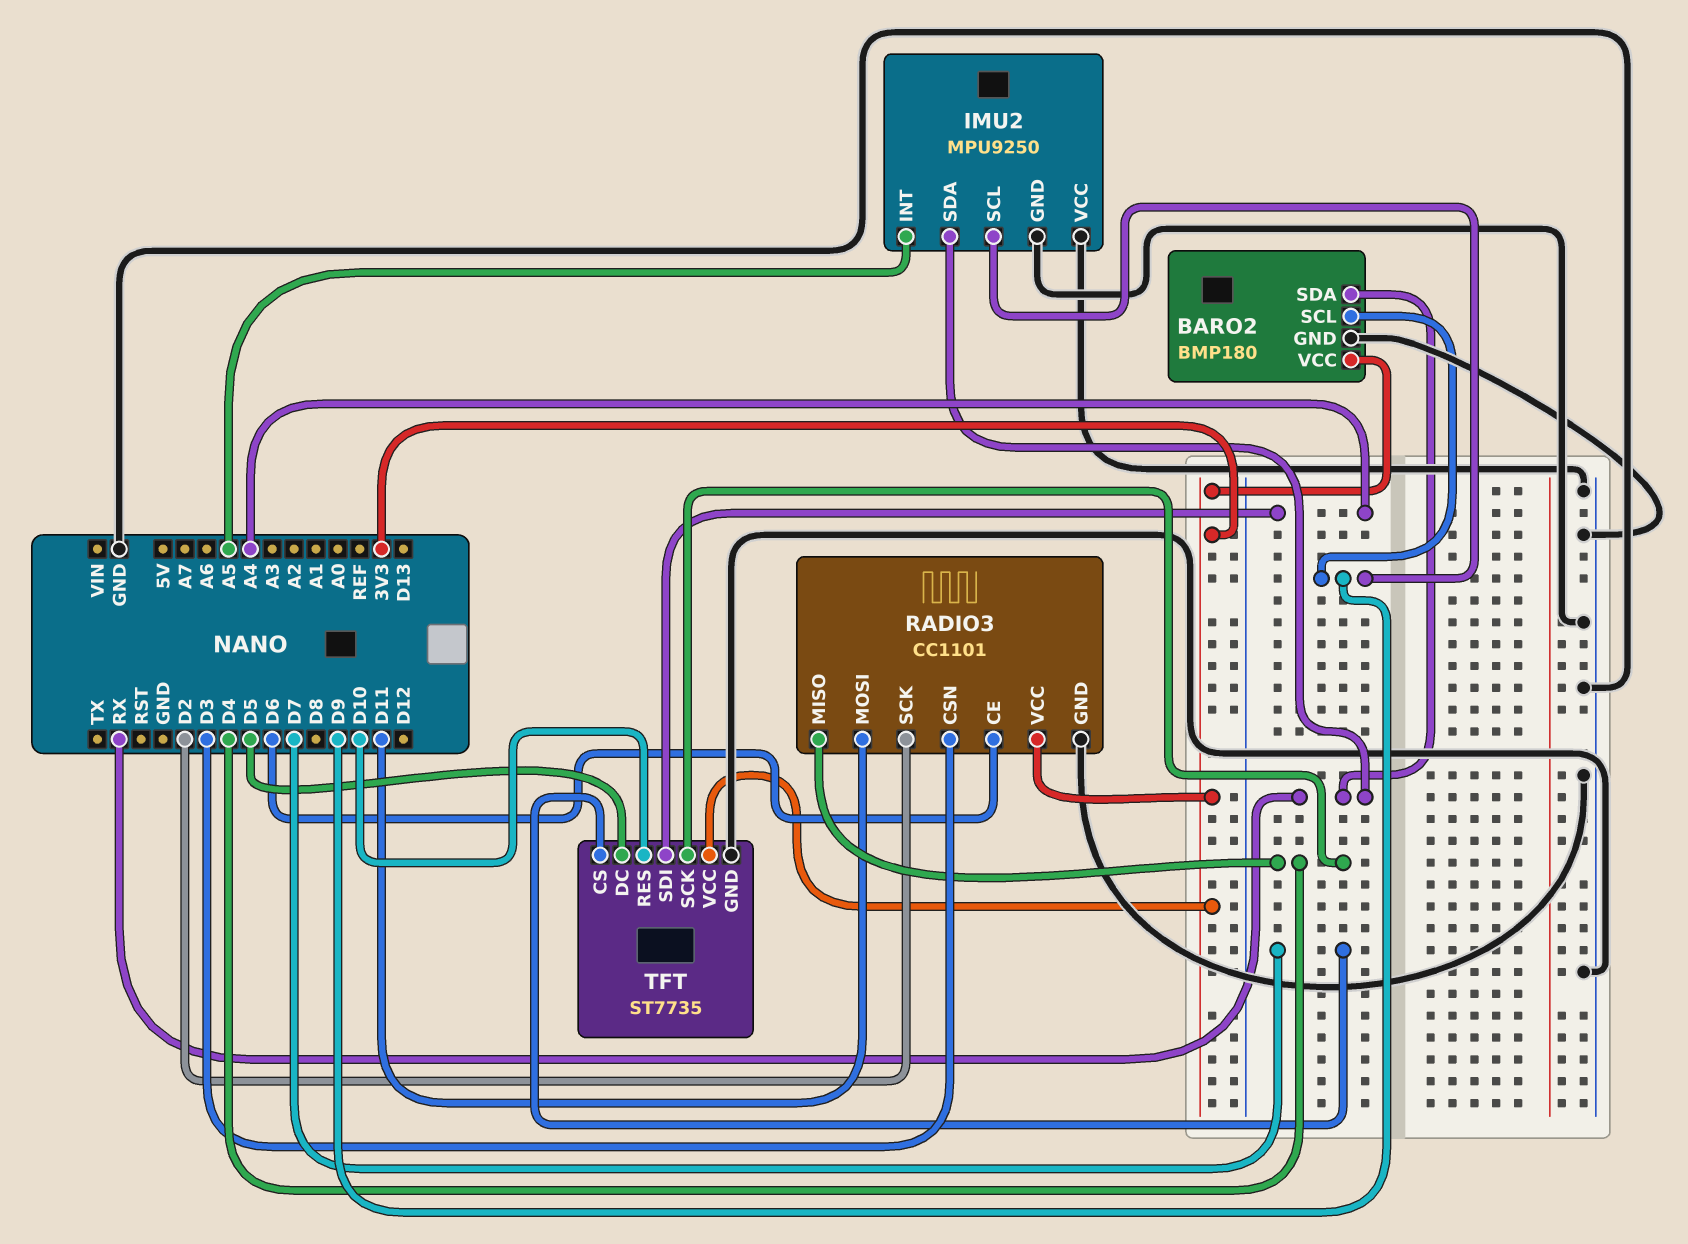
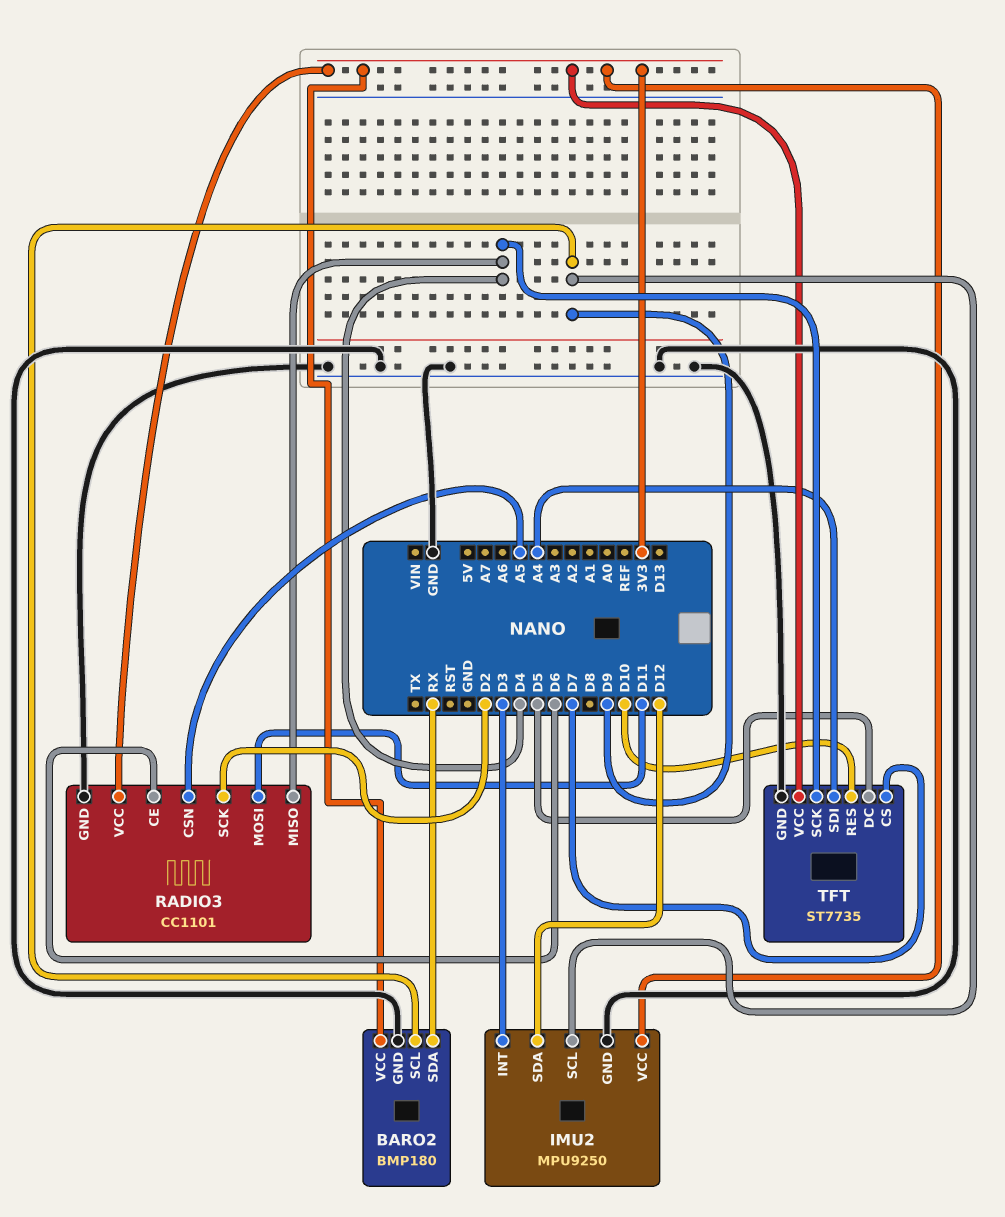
IMU2 pin INT: A5 -> D3
IMU2 pin SDA: RX -> D12
IMU2 pin VCC: GND -> 3V3
RADIO3 pin CSN: D3 -> A5

